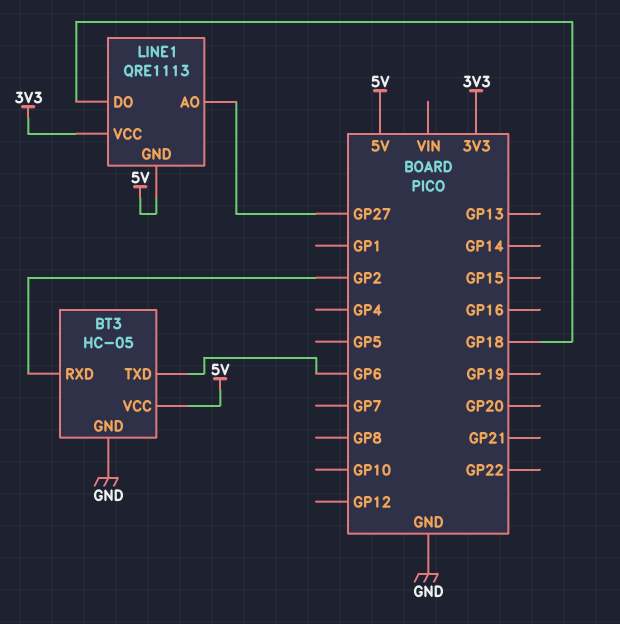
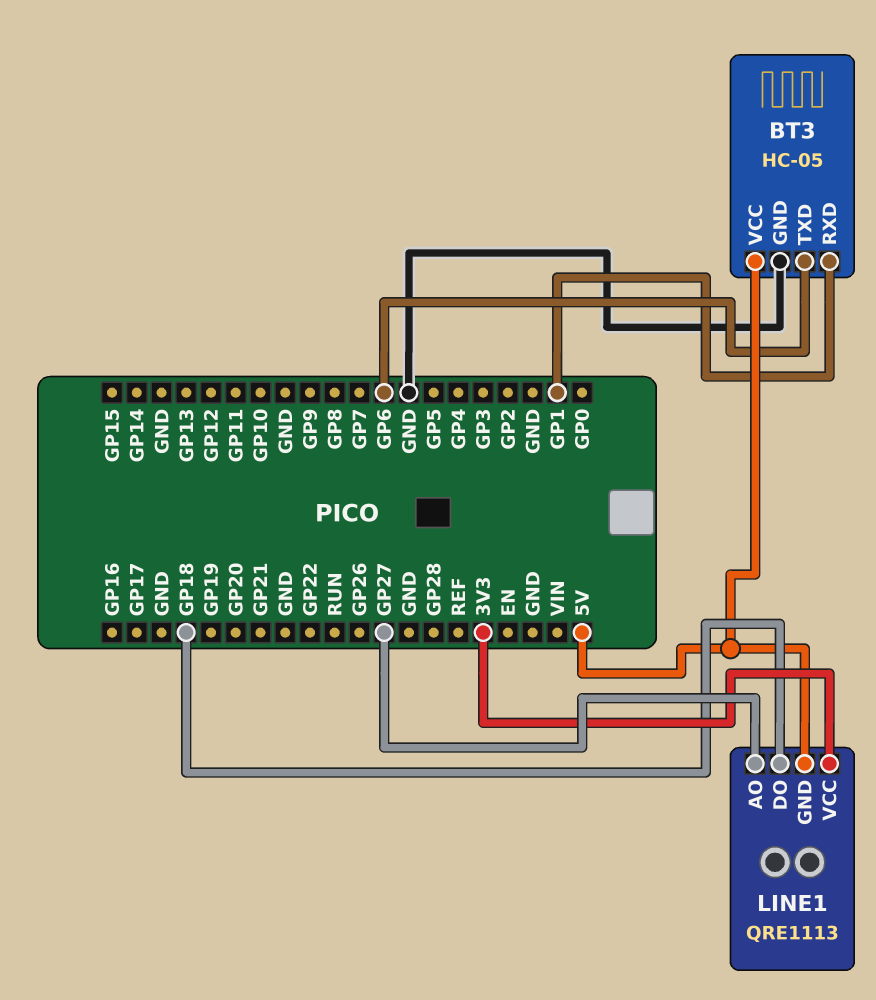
BT3 pin RXD: GP2 -> GP1

